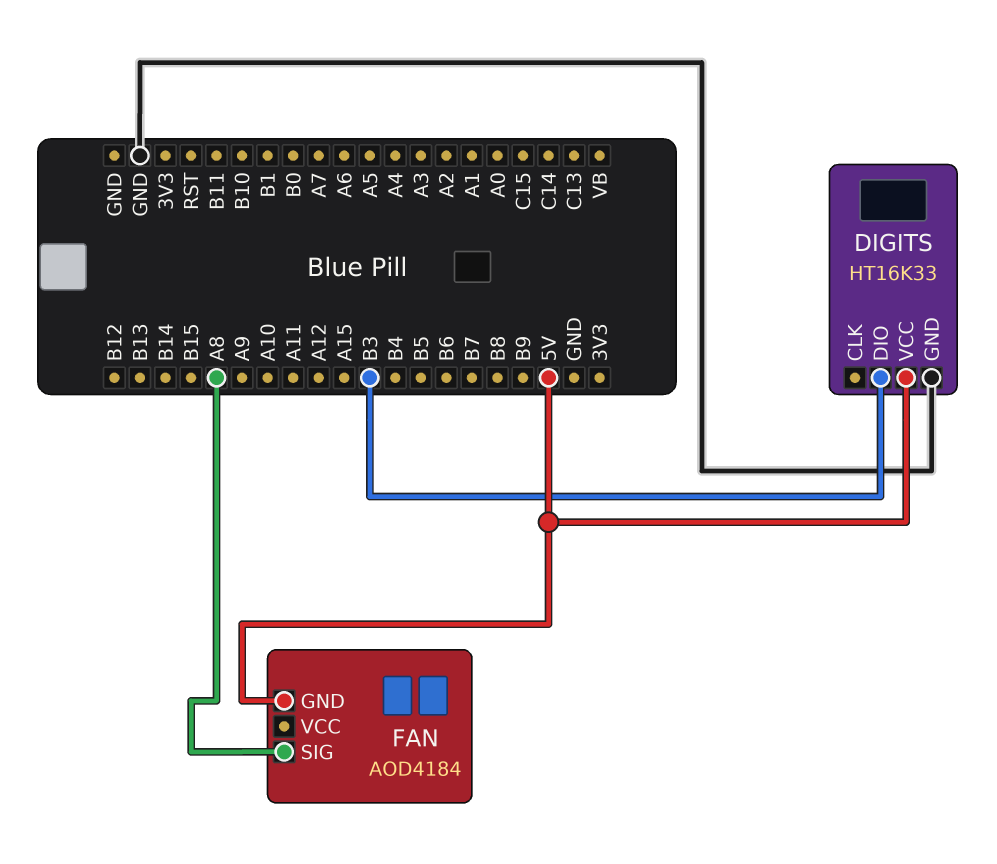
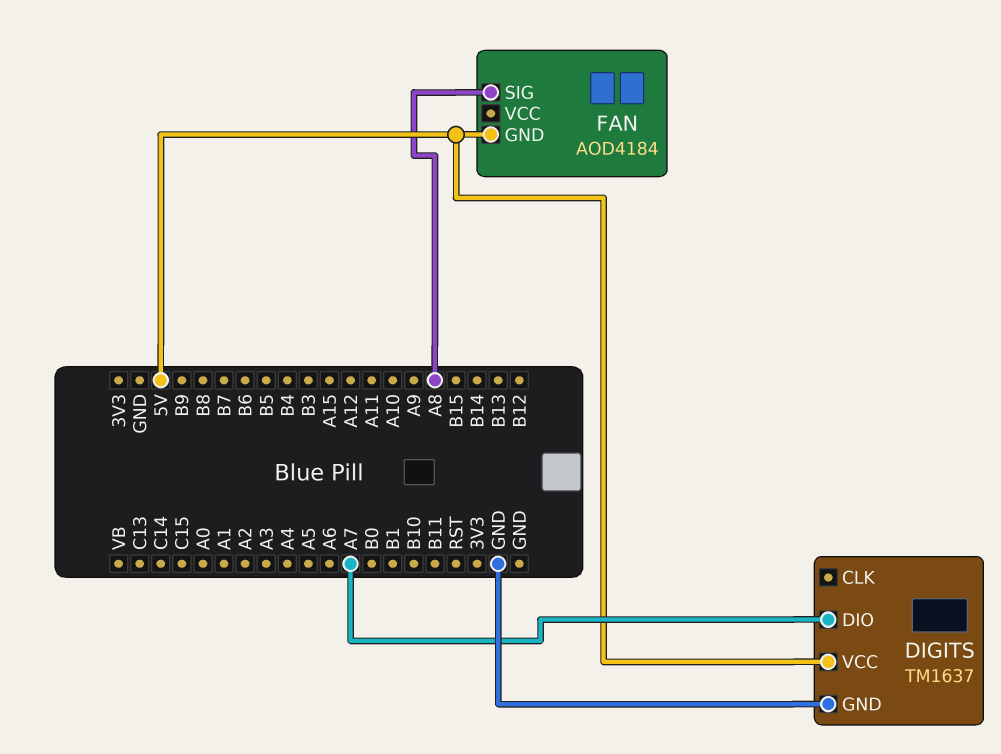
DIGITS: HT16K33 -> TM1637
DIGITS pin DIO: B3 -> A7

